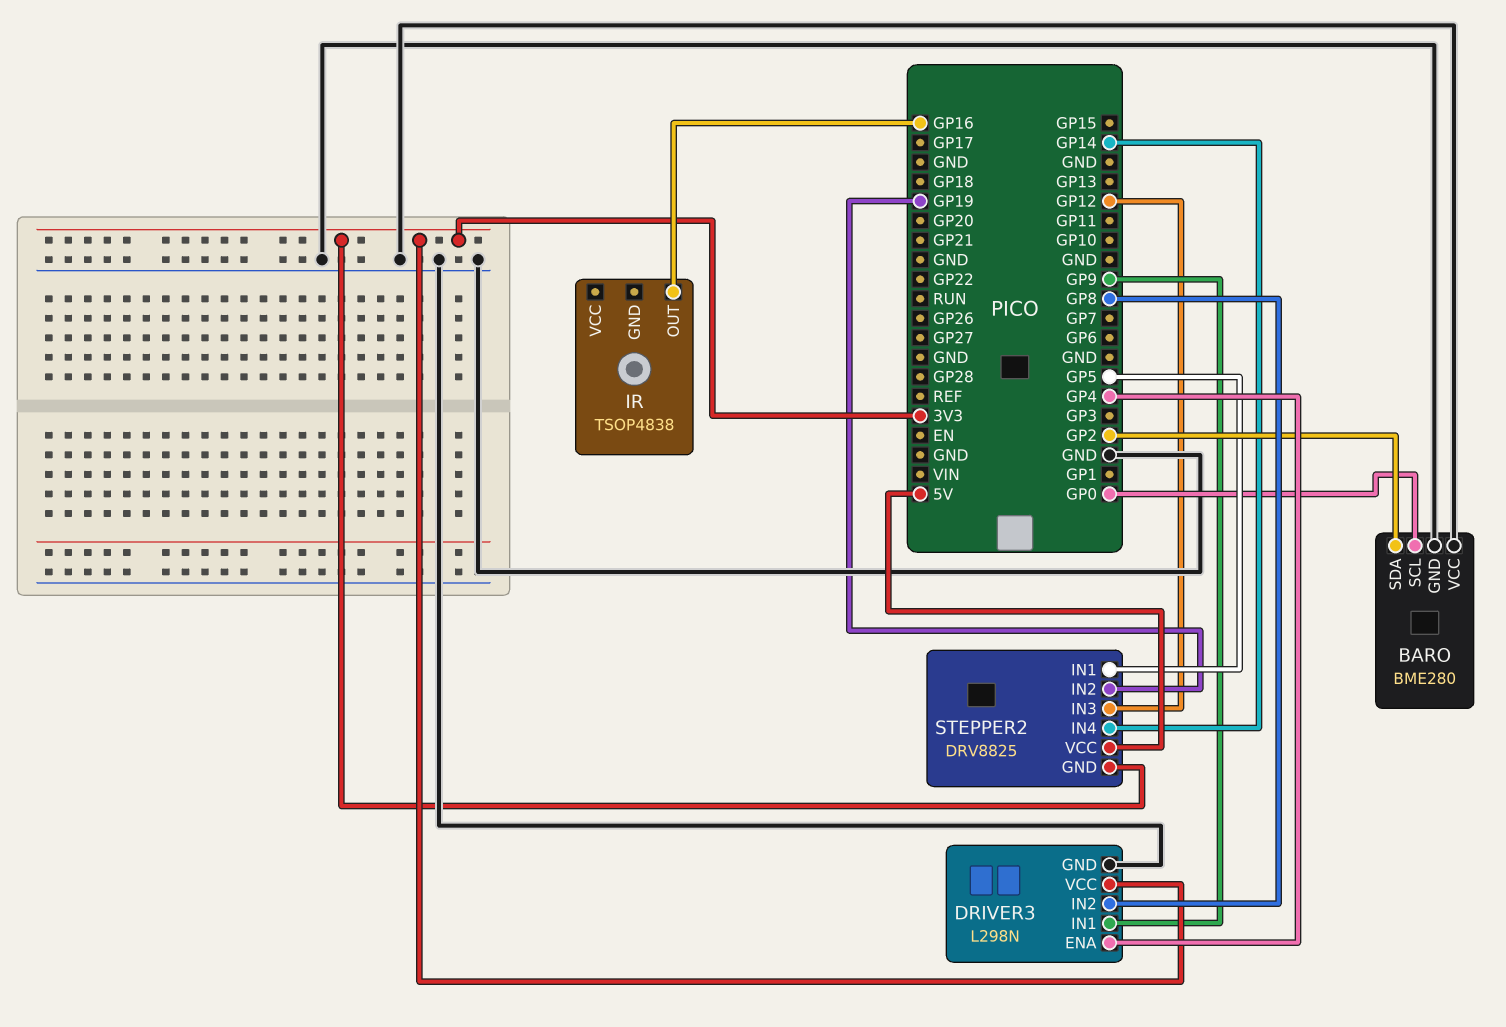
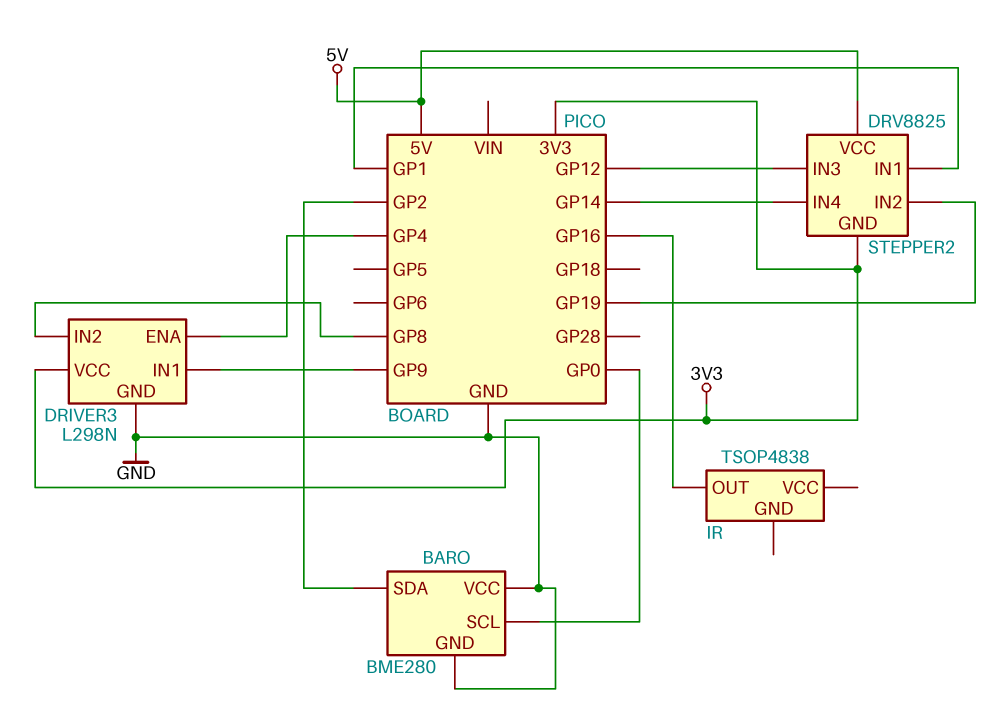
STEPPER2 pin IN1: GP5 -> GP1

